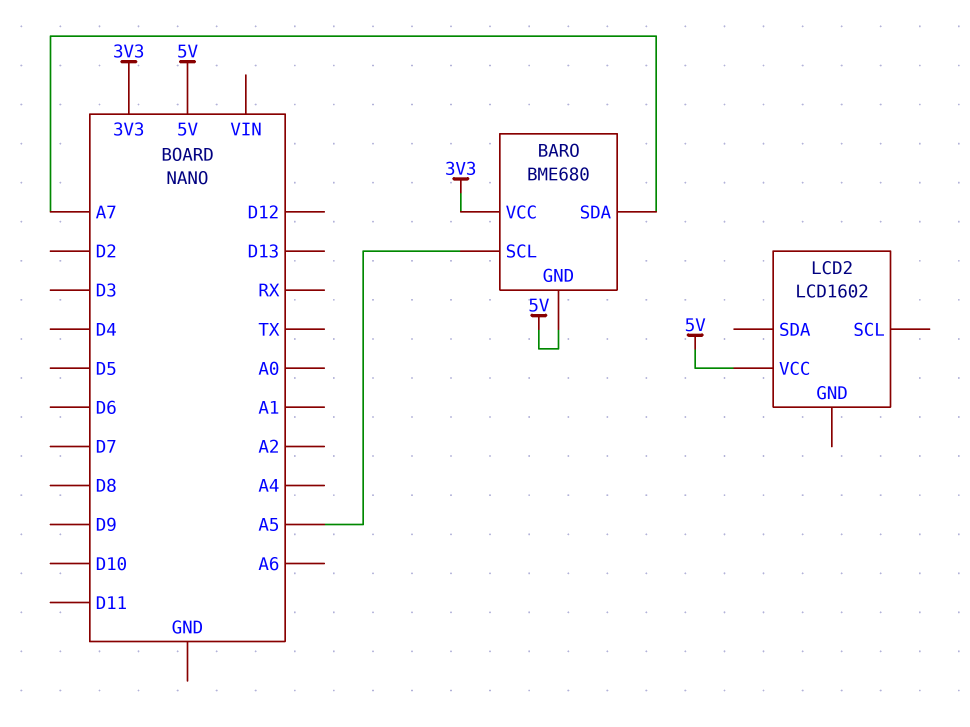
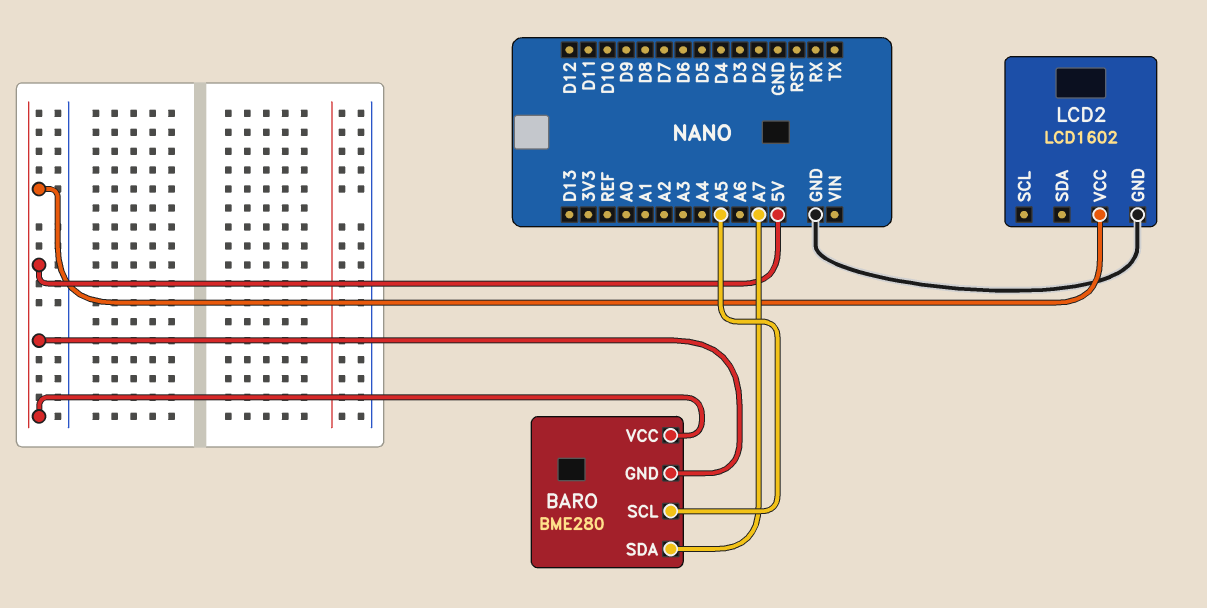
BARO: BME680 -> BME280
BARO pin VCC: 3V3 -> 5V
LCD2 pin GND: none -> GND

